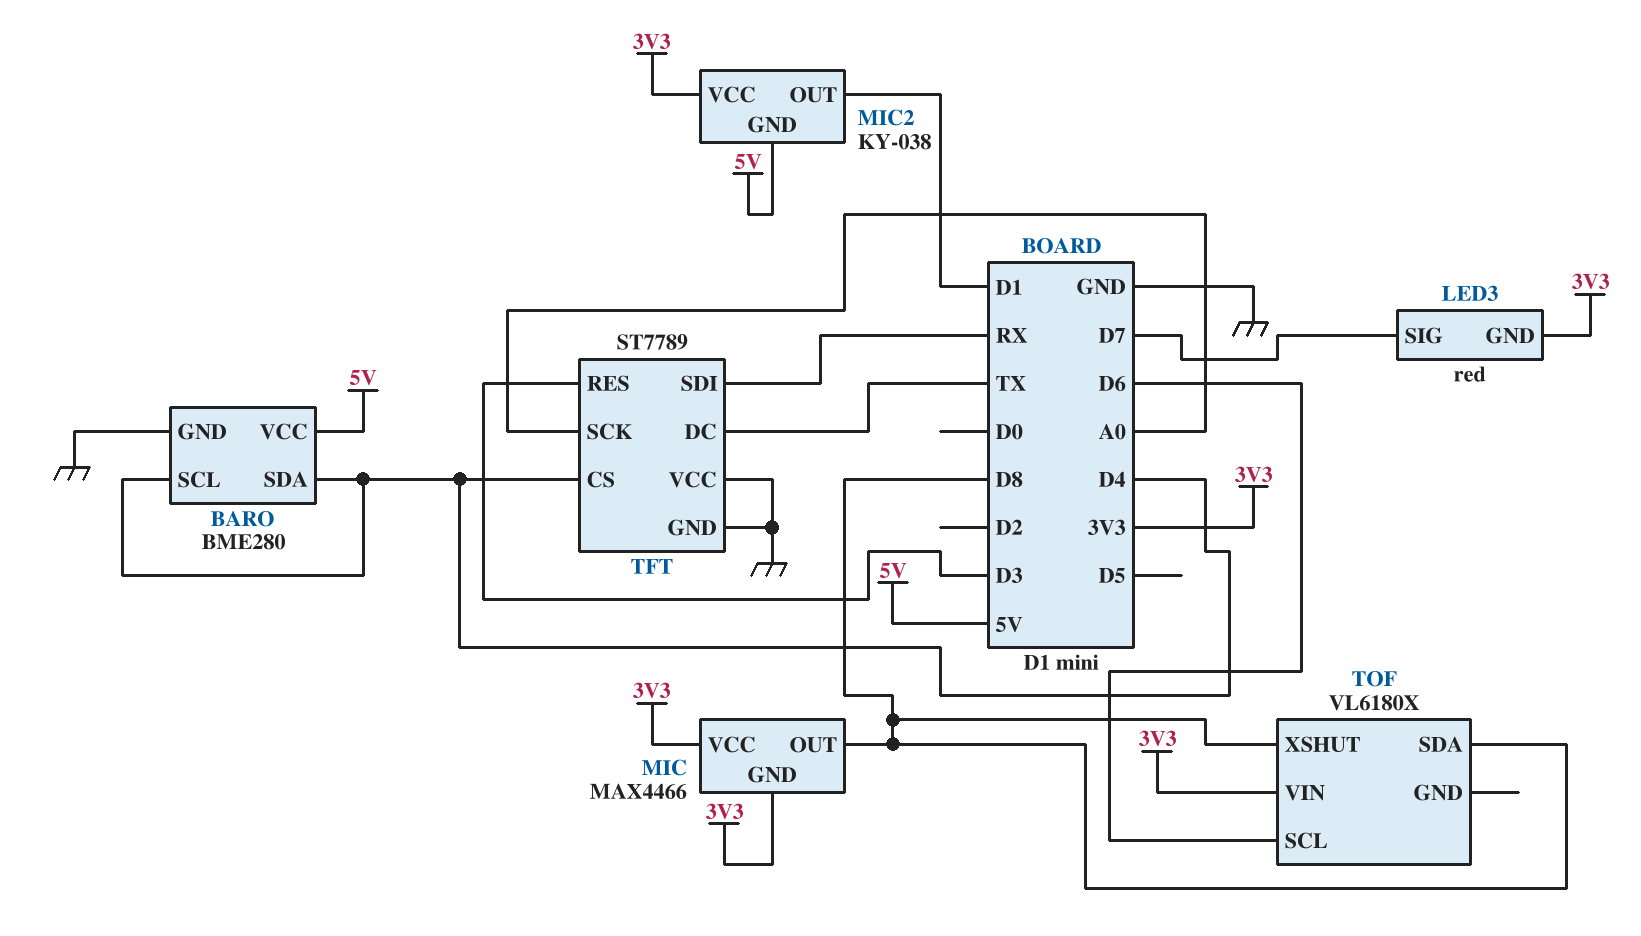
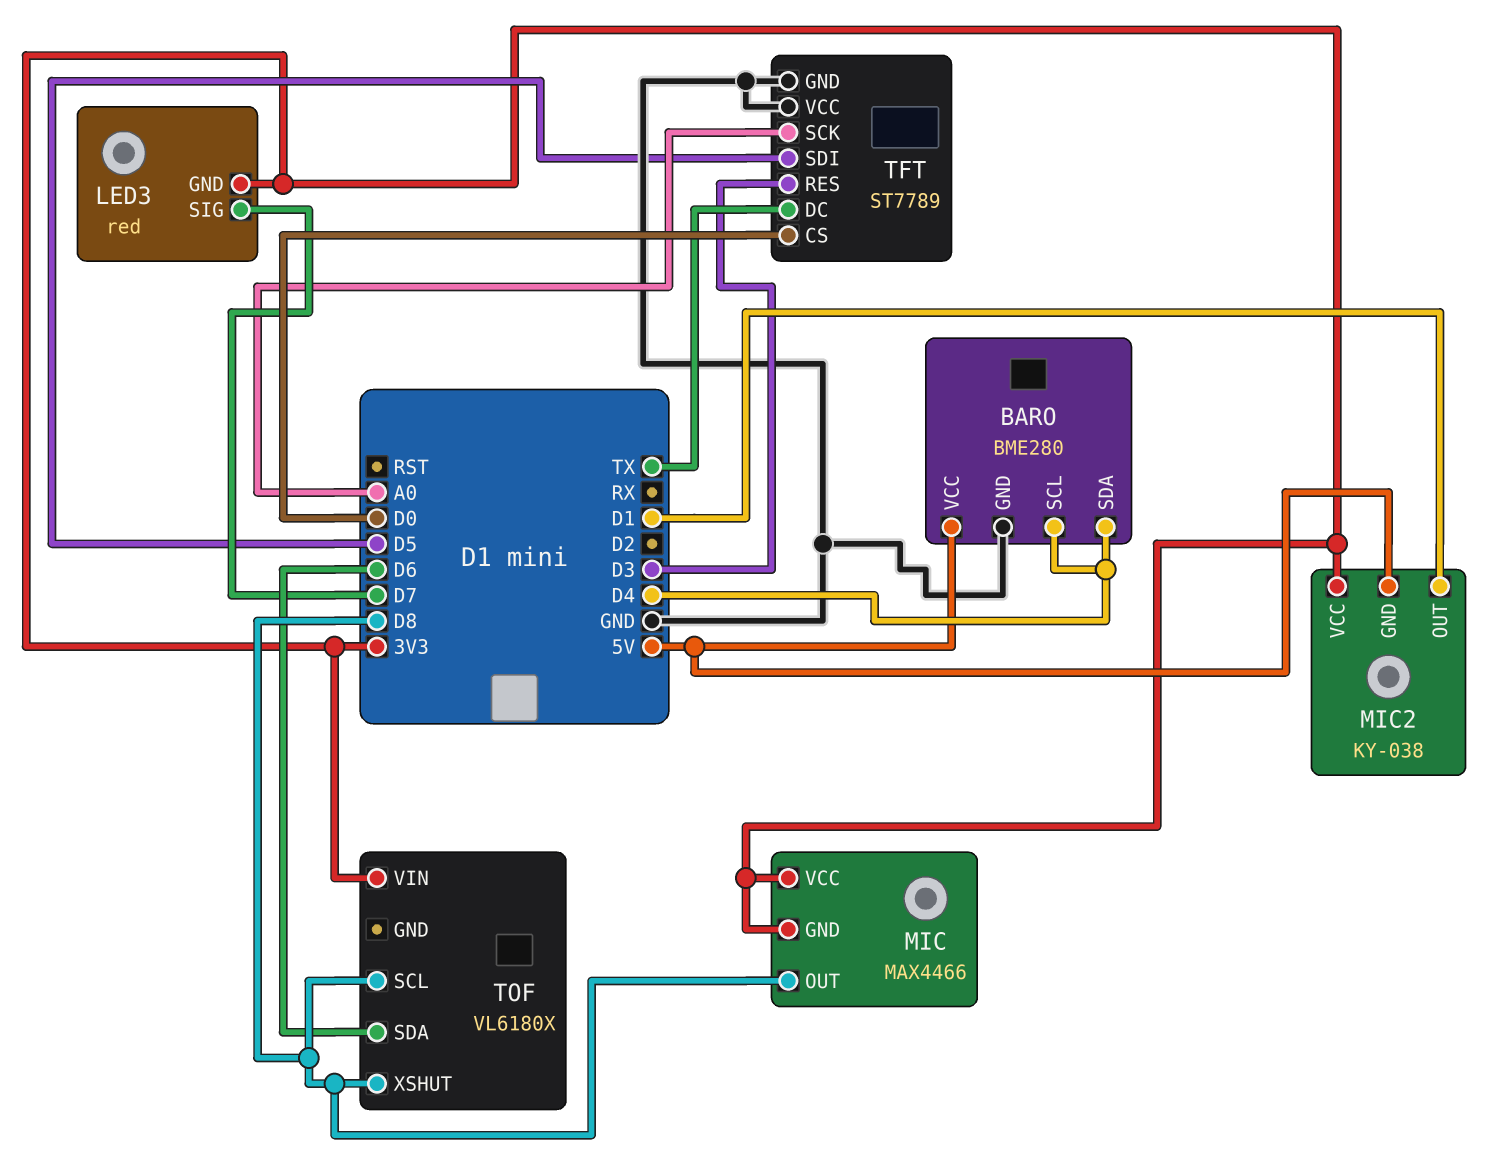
TFT pin CS: D4 -> D0
TFT pin SDI: RX -> D5
TOF pin SCL: D6 -> D8
TOF pin SDA: D8 -> D6

